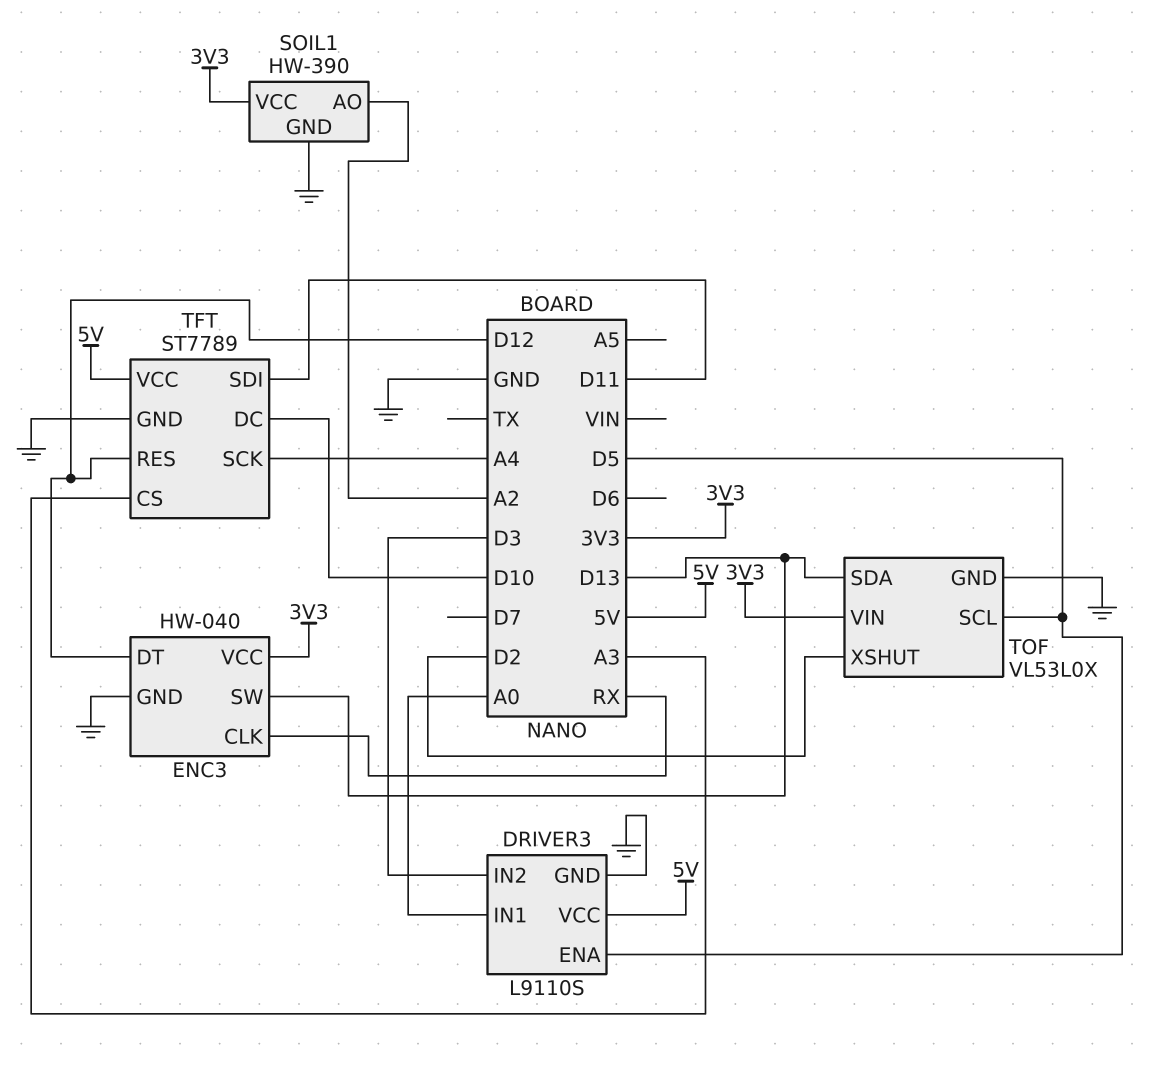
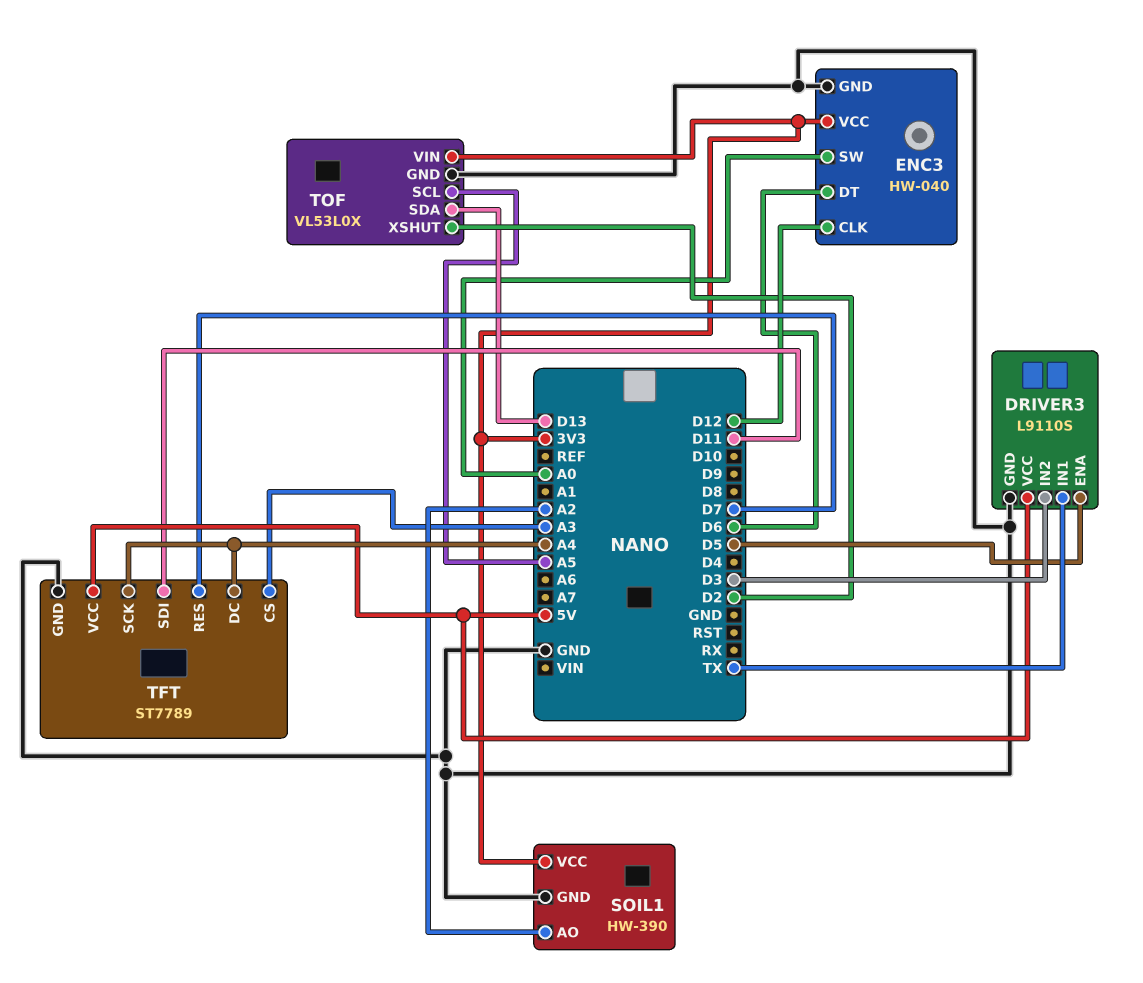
DRIVER3 pin IN1: A0 -> TX
ENC3 pin CLK: RX -> D12
ENC3 pin DT: D12 -> D6
ENC3 pin SW: D13 -> A0
TFT pin DC: D10 -> A4
TFT pin RES: D12 -> D7
TOF pin SCL: D5 -> A5

